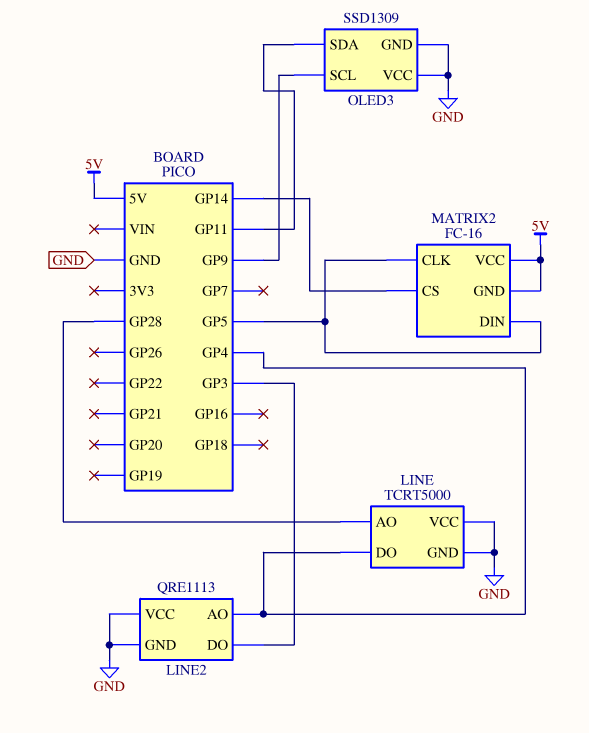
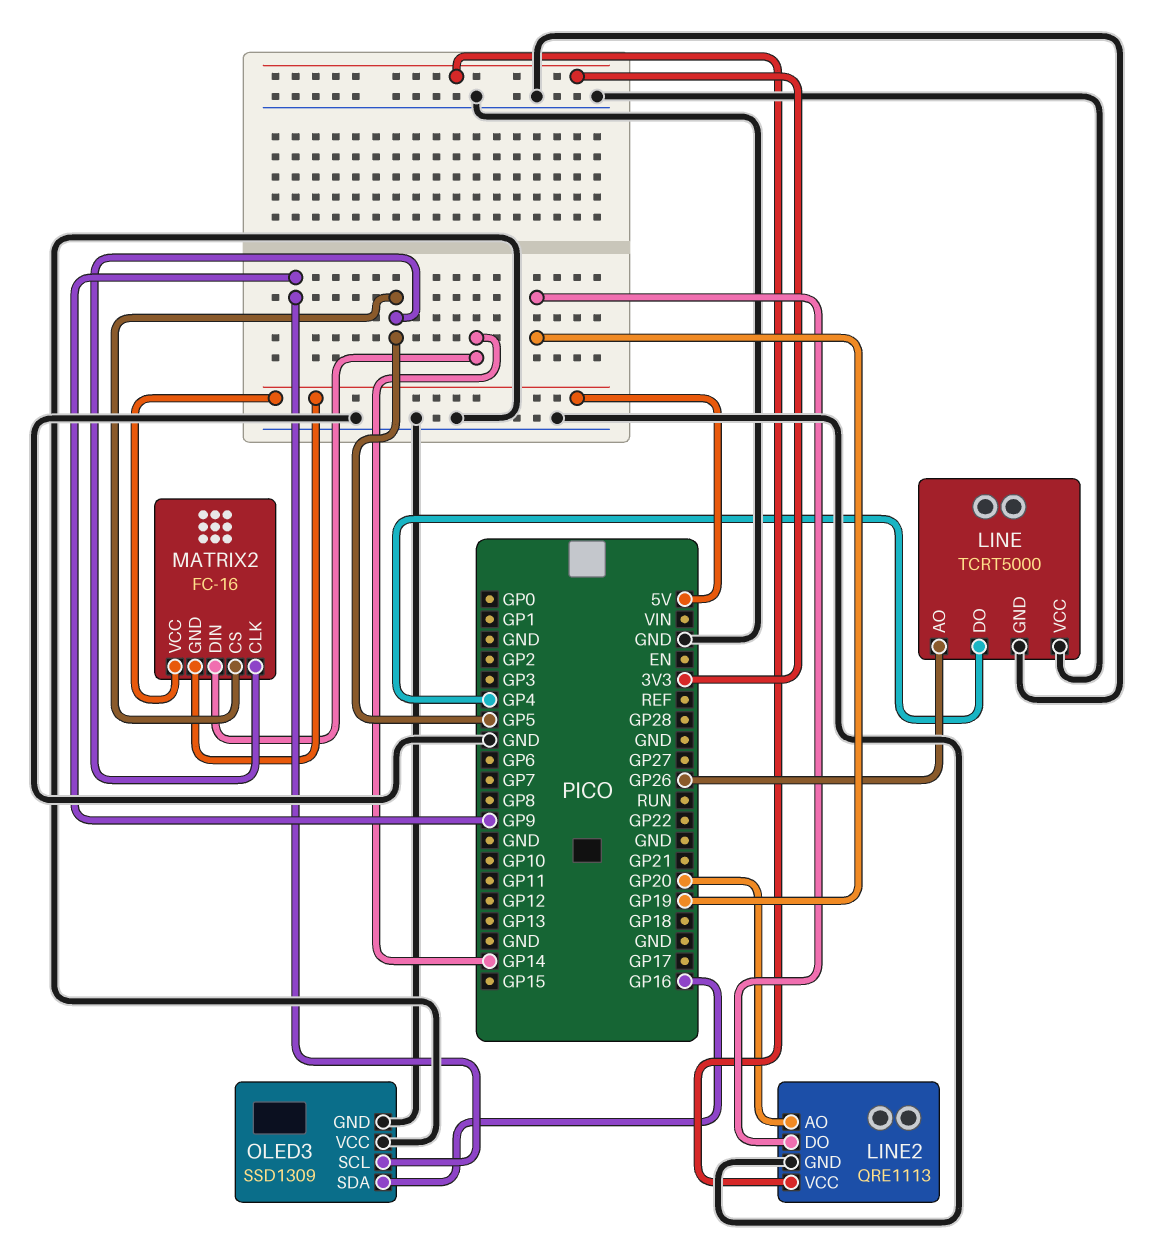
LINE pin AO: GP28 -> GP26
LINE2 pin AO: GP4 -> GP20
LINE2 pin DO: GP3 -> GP19
LINE2 pin VCC: GND -> 3V3
MATRIX2 pin CS: GP14 -> GP5
MATRIX2 pin DIN: GP5 -> GP14
OLED3 pin SDA: GP11 -> GP16

